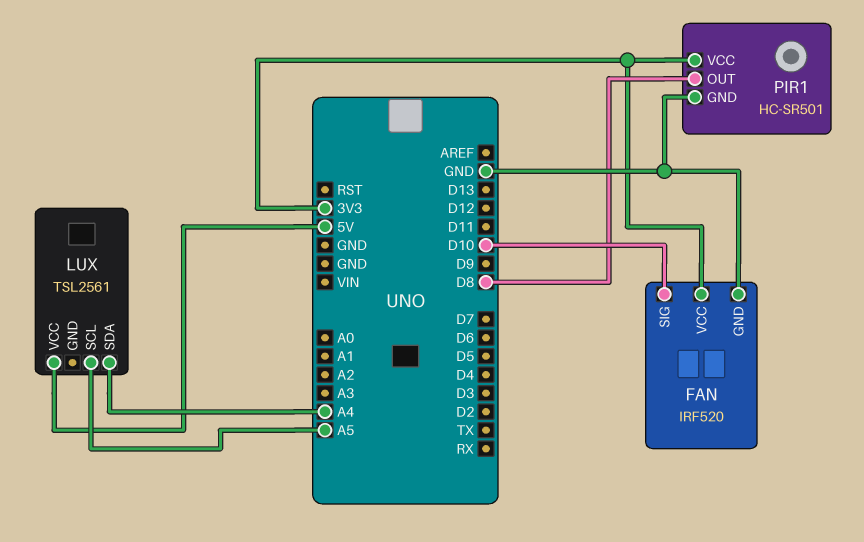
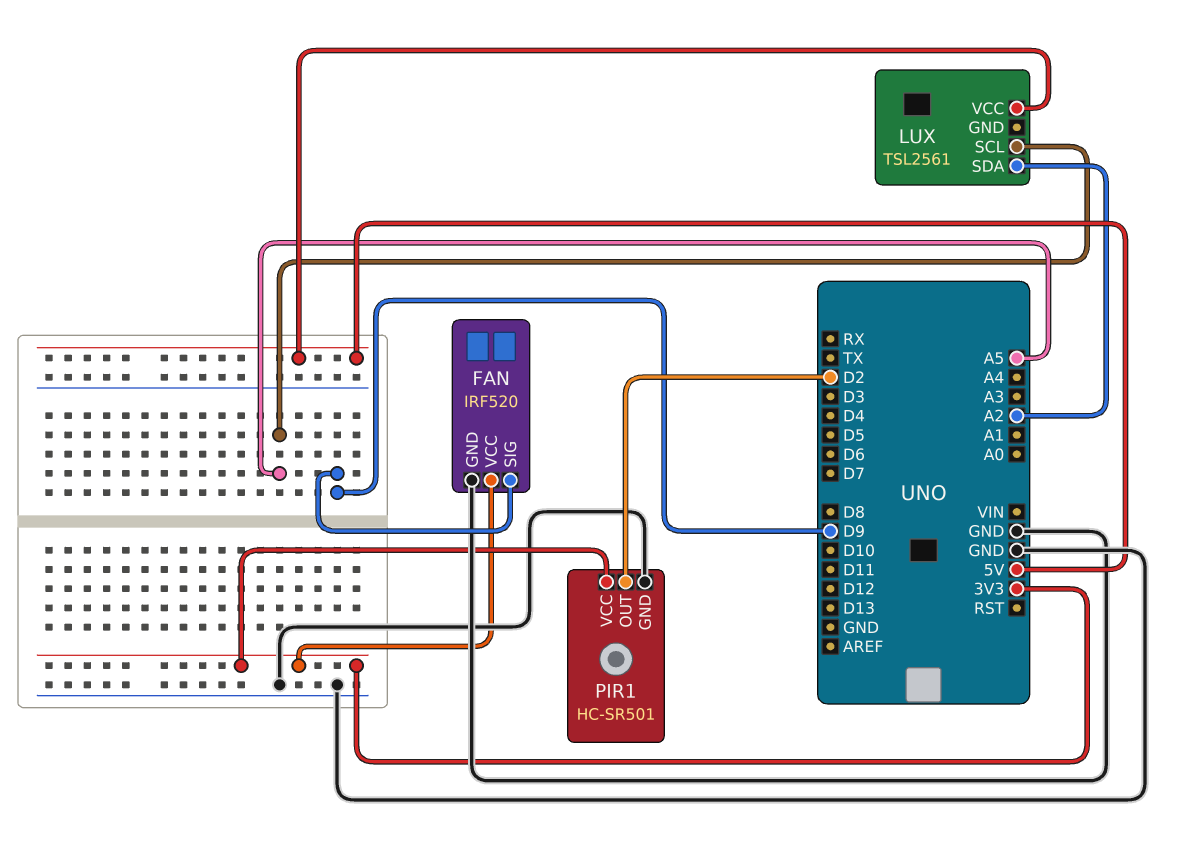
FAN pin SIG: D10 -> D9
LUX pin SDA: A4 -> A2
PIR1 pin OUT: D8 -> D2

